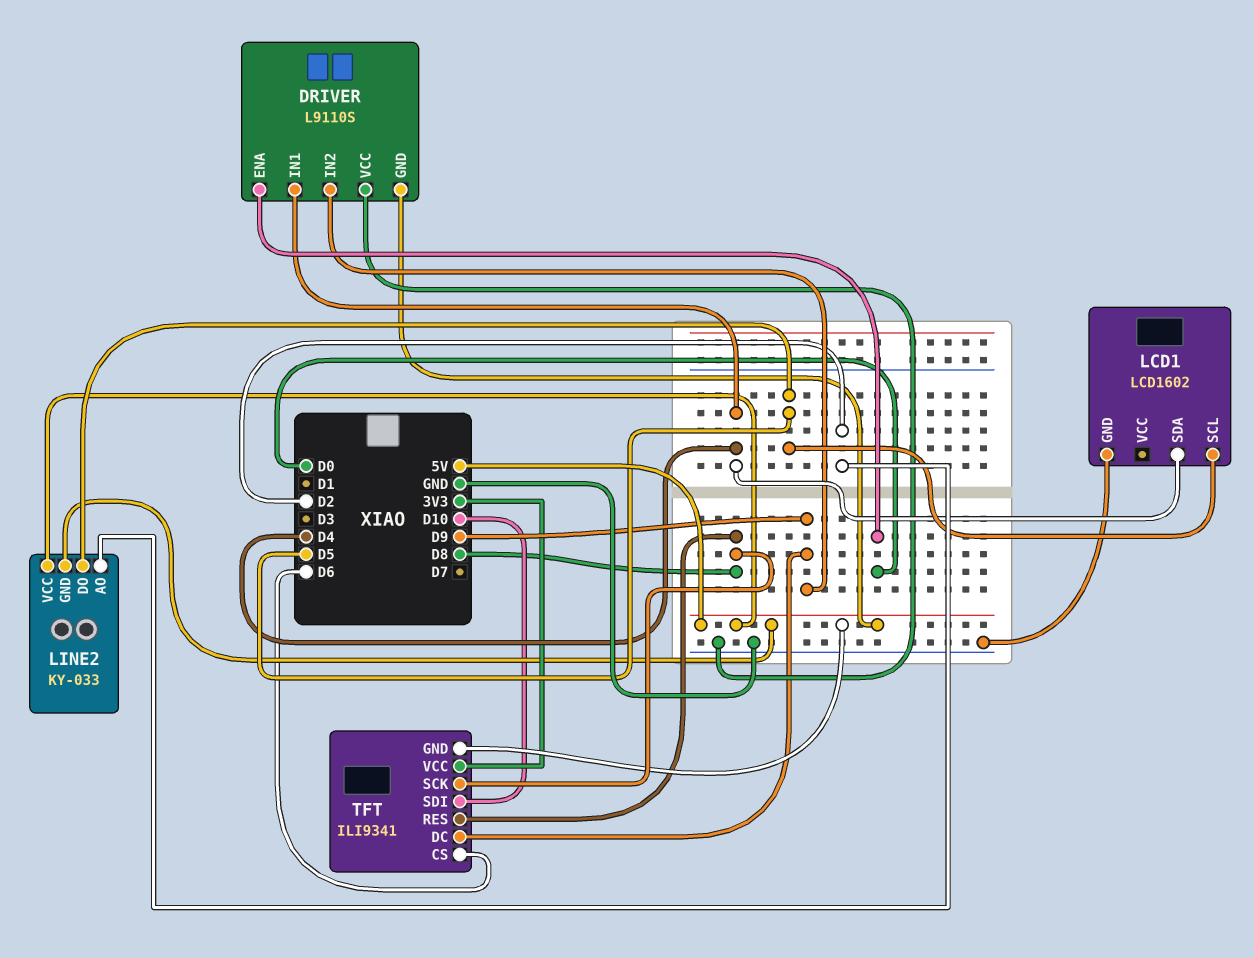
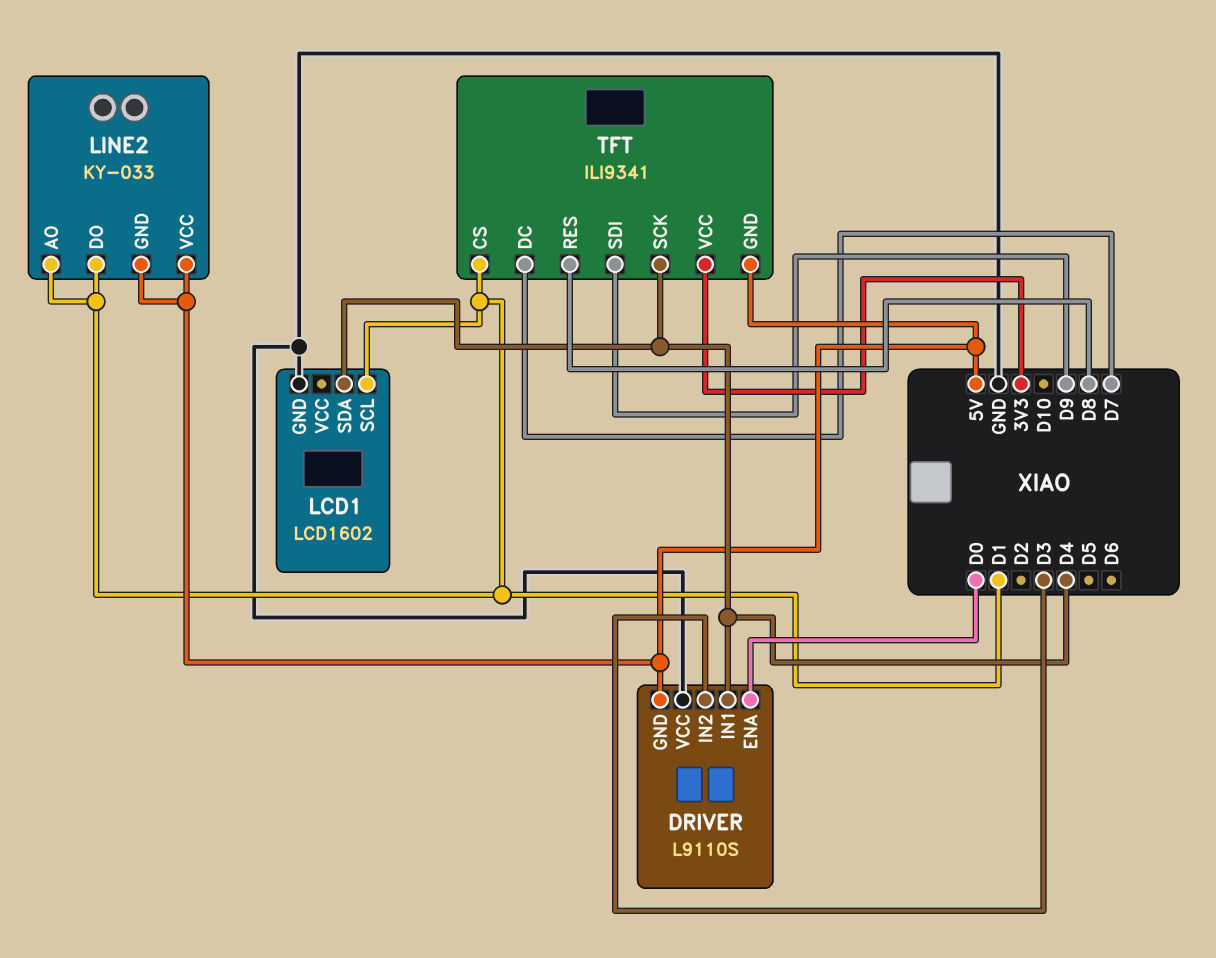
DRIVER pin IN2: D9 -> D3
LCD1 pin SCL: D5 -> D1
LINE2 pin AO: D2 -> D1
LINE2 pin DO: D5 -> D1
TFT pin CS: D6 -> D1
TFT pin DC: D9 -> D7
TFT pin SCK: D8 -> D4
TFT pin SDI: D10 -> D9

